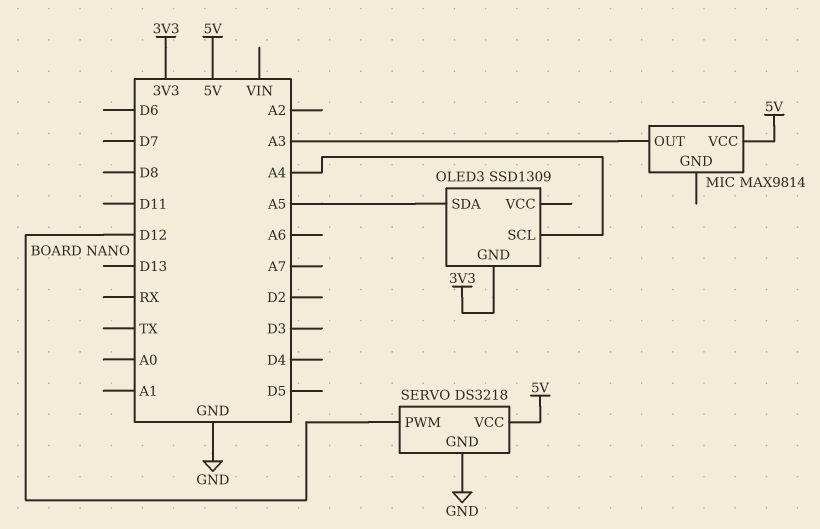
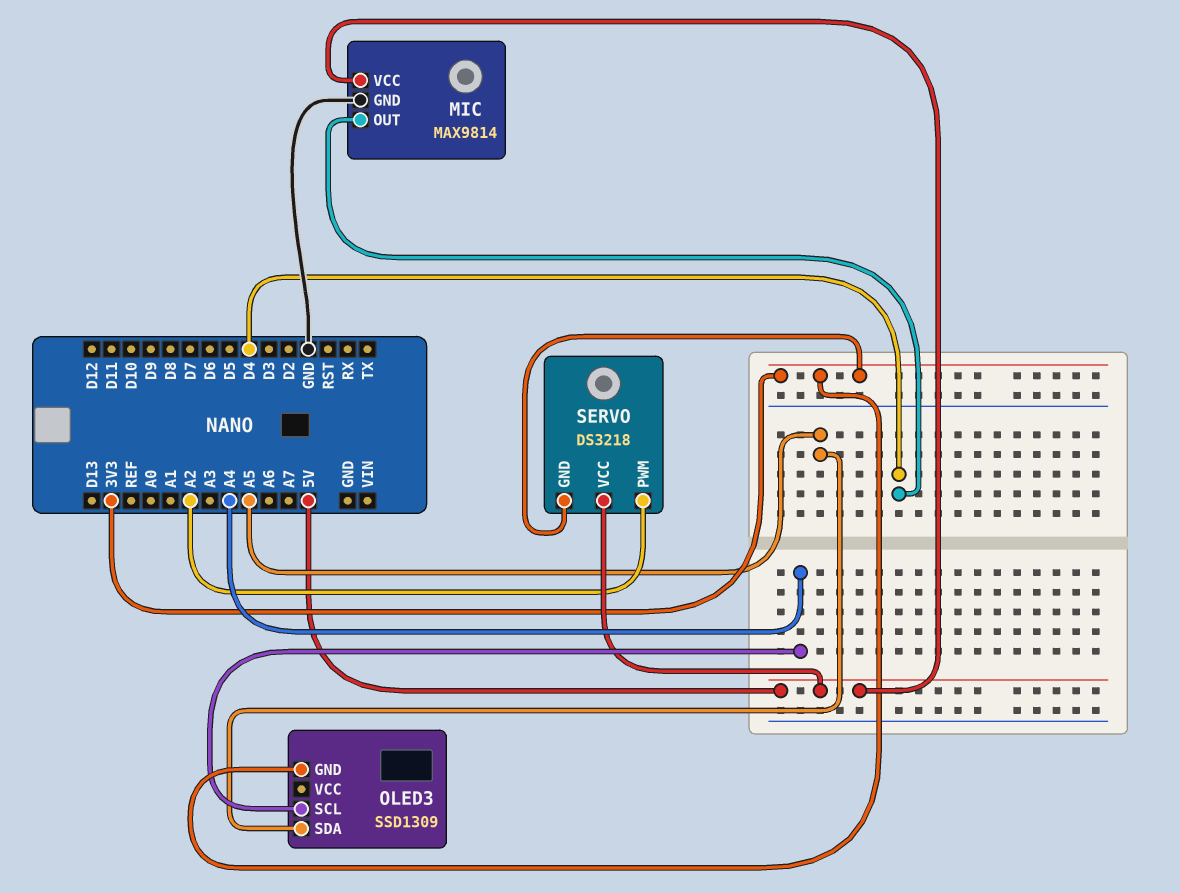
MIC pin GND: none -> GND
MIC pin OUT: A3 -> D4
SERVO pin GND: GND -> 3V3
SERVO pin PWM: D12 -> A2

